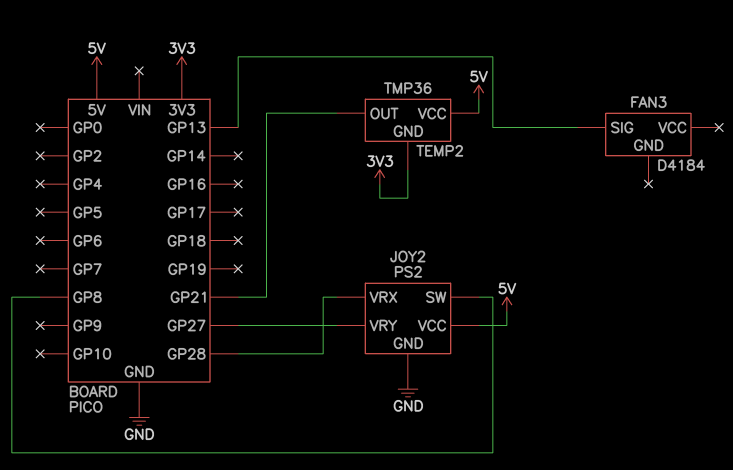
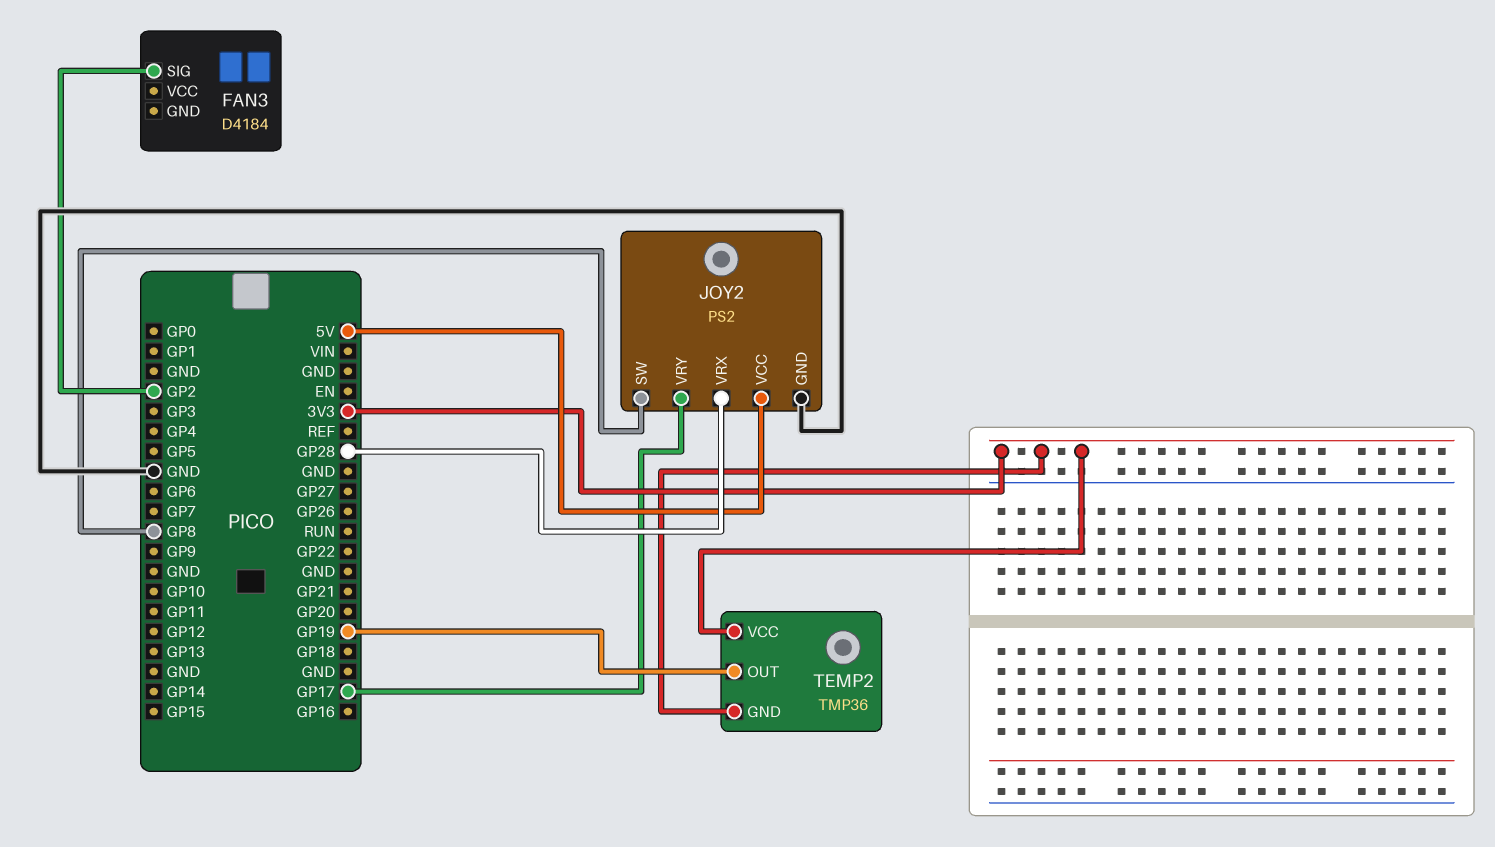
FAN3 pin SIG: GP13 -> GP2
JOY2 pin VRY: GP27 -> GP17
TEMP2 pin OUT: GP21 -> GP19
TEMP2 pin VCC: 5V -> 3V3

